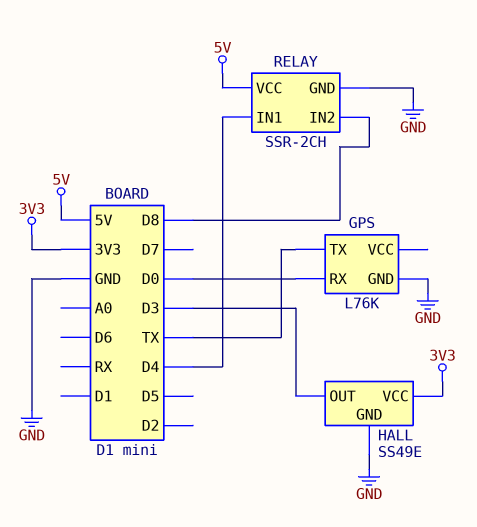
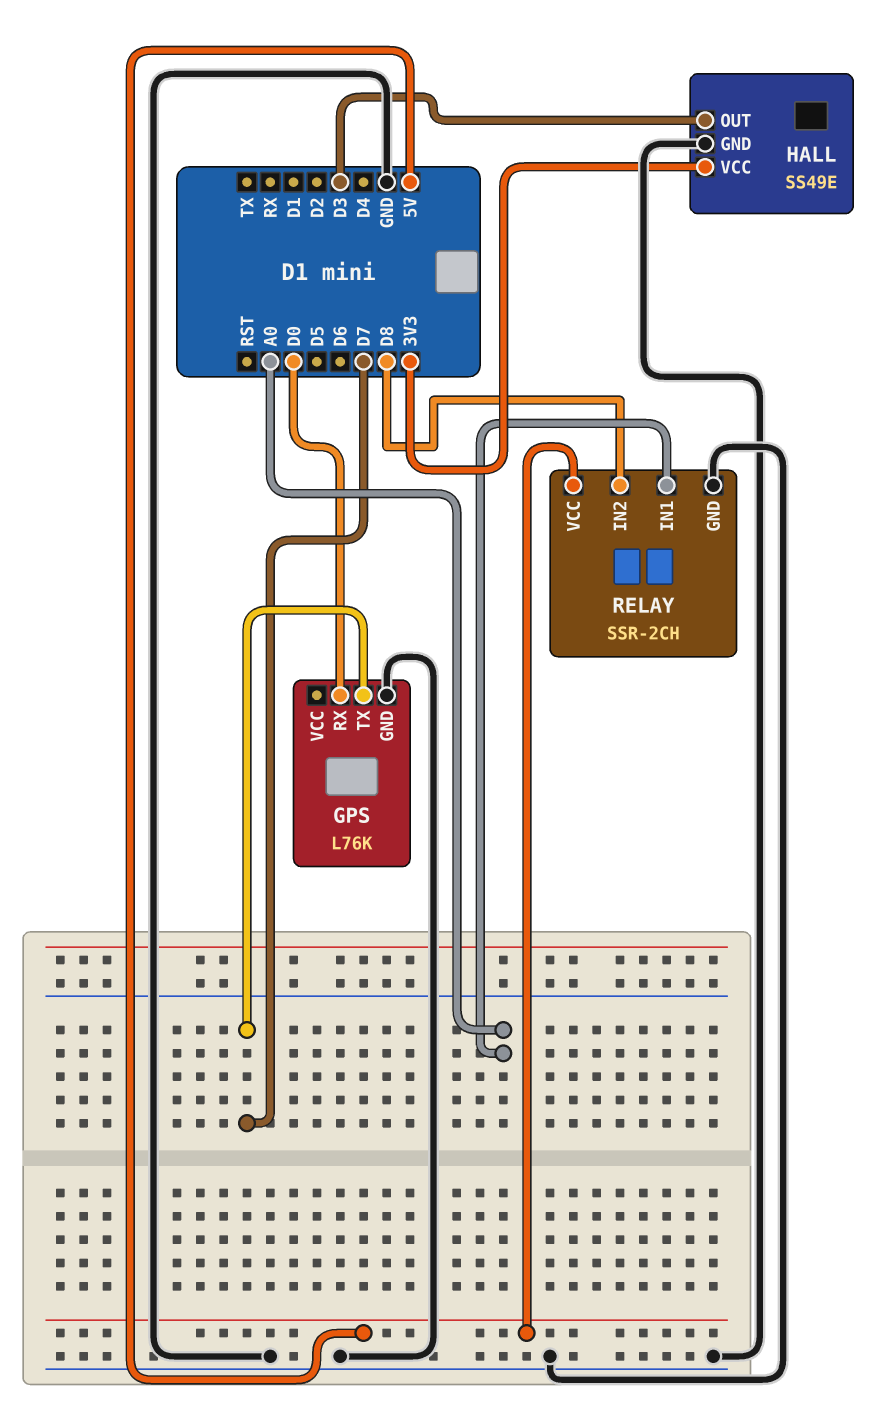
GPS pin TX: TX -> D7
RELAY pin IN1: D4 -> A0

